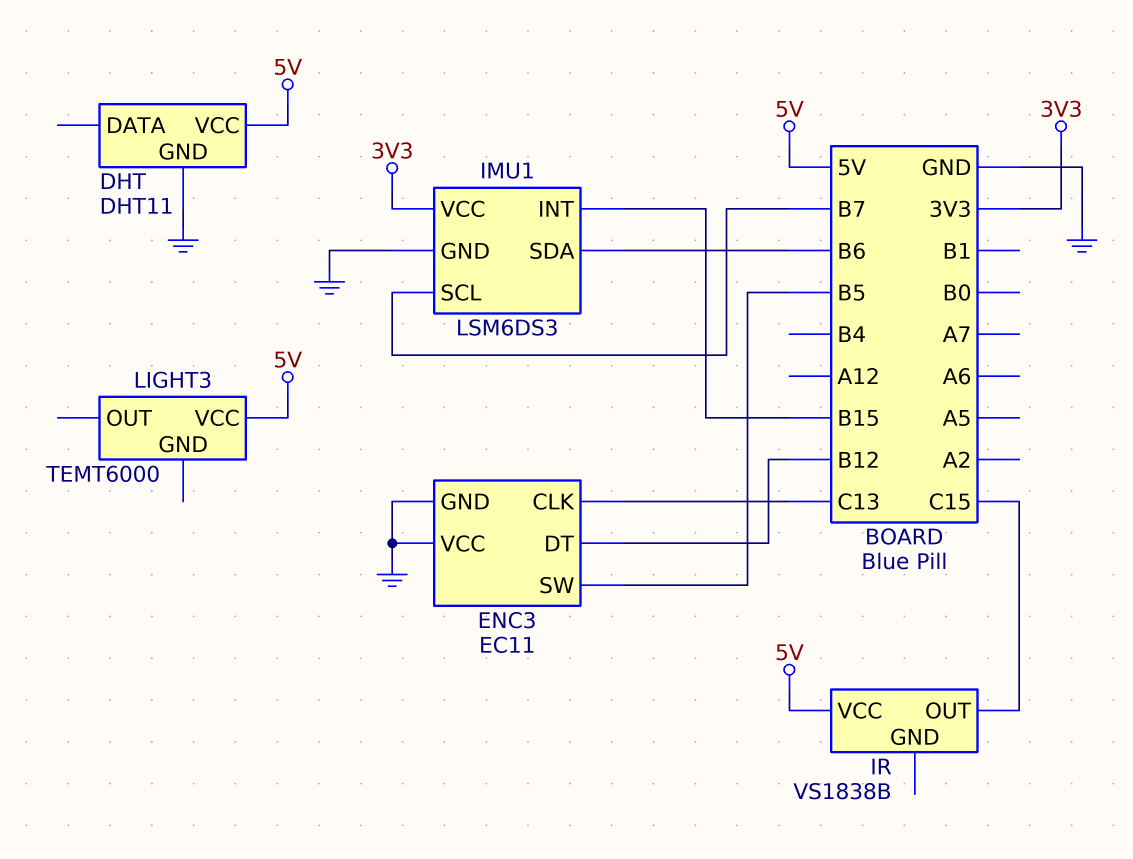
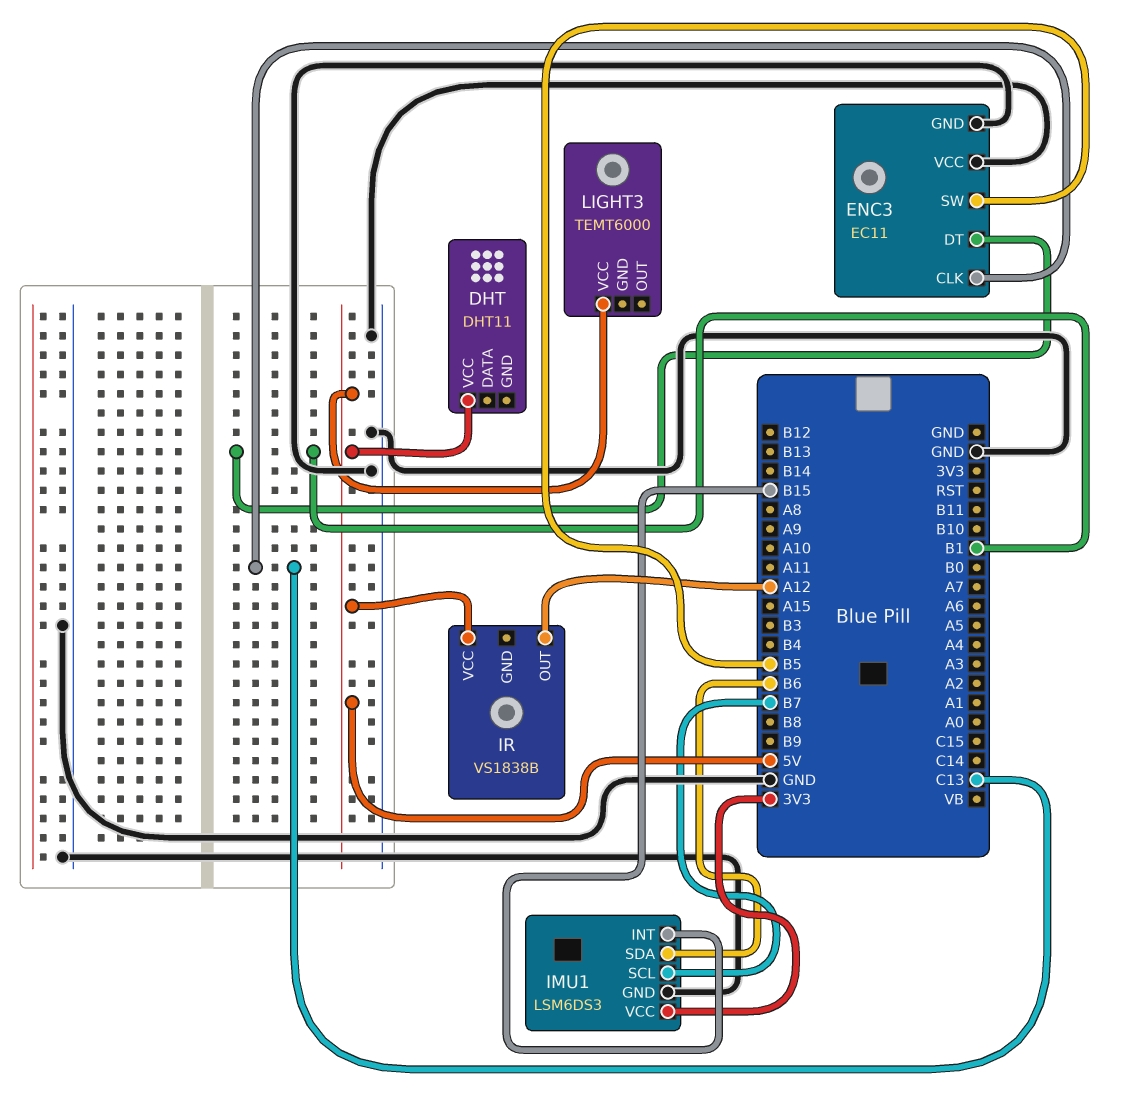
DHT pin GND: GND -> none
ENC3 pin DT: B12 -> B1
IR pin OUT: C15 -> A12

